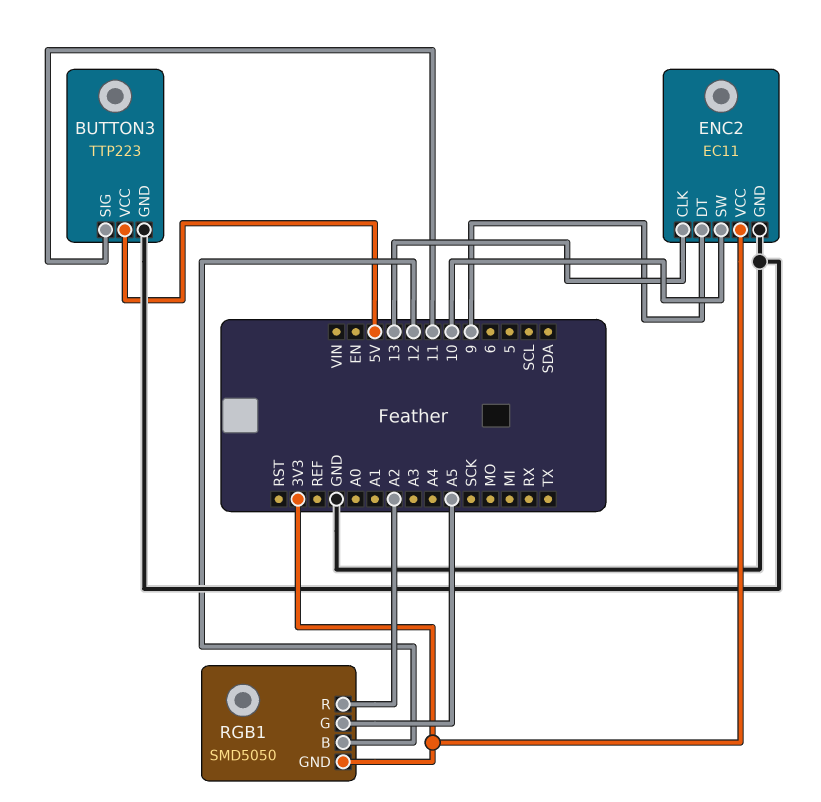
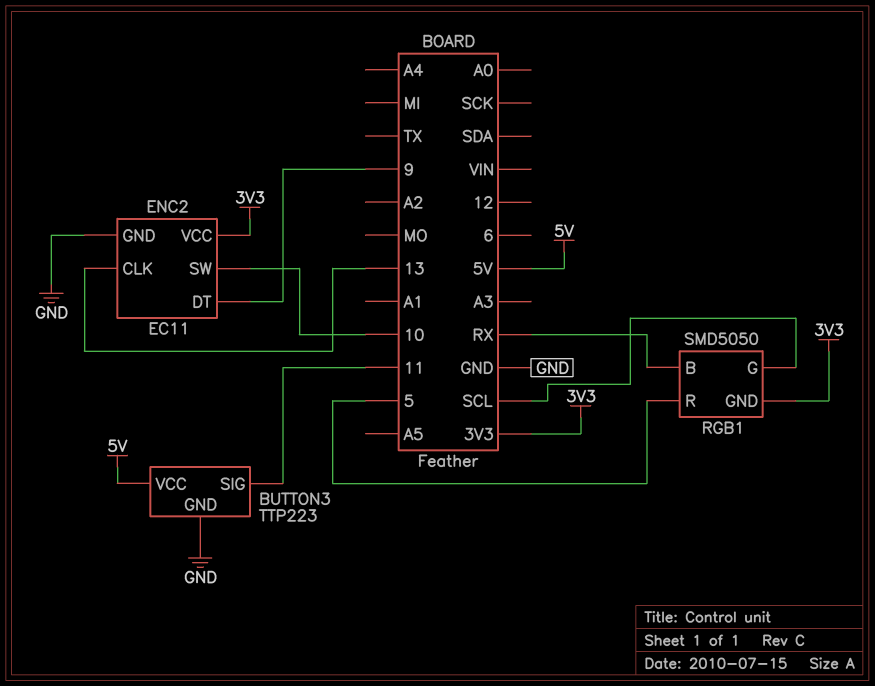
RGB1 pin B: 12 -> RX
RGB1 pin G: A5 -> SCL
RGB1 pin R: A2 -> 5

